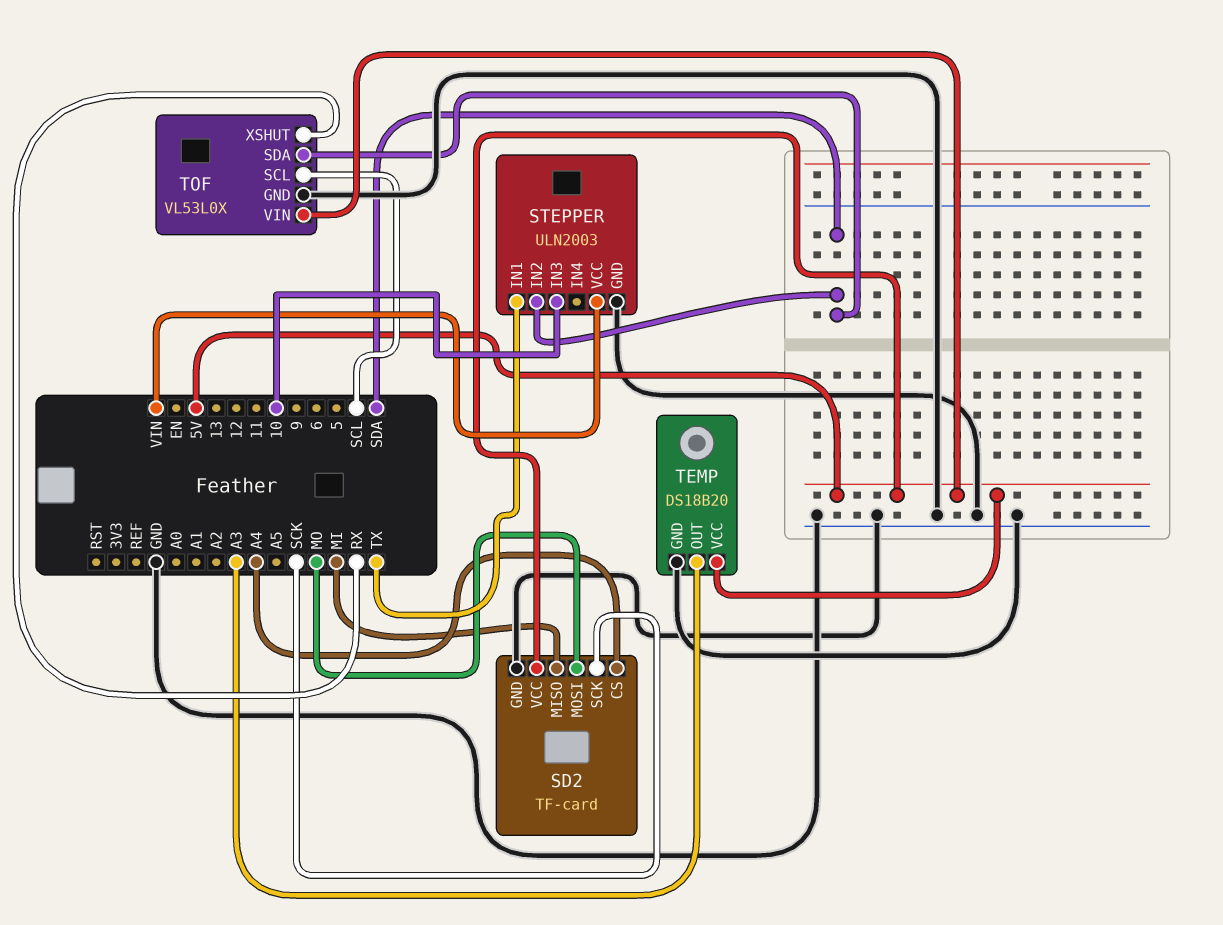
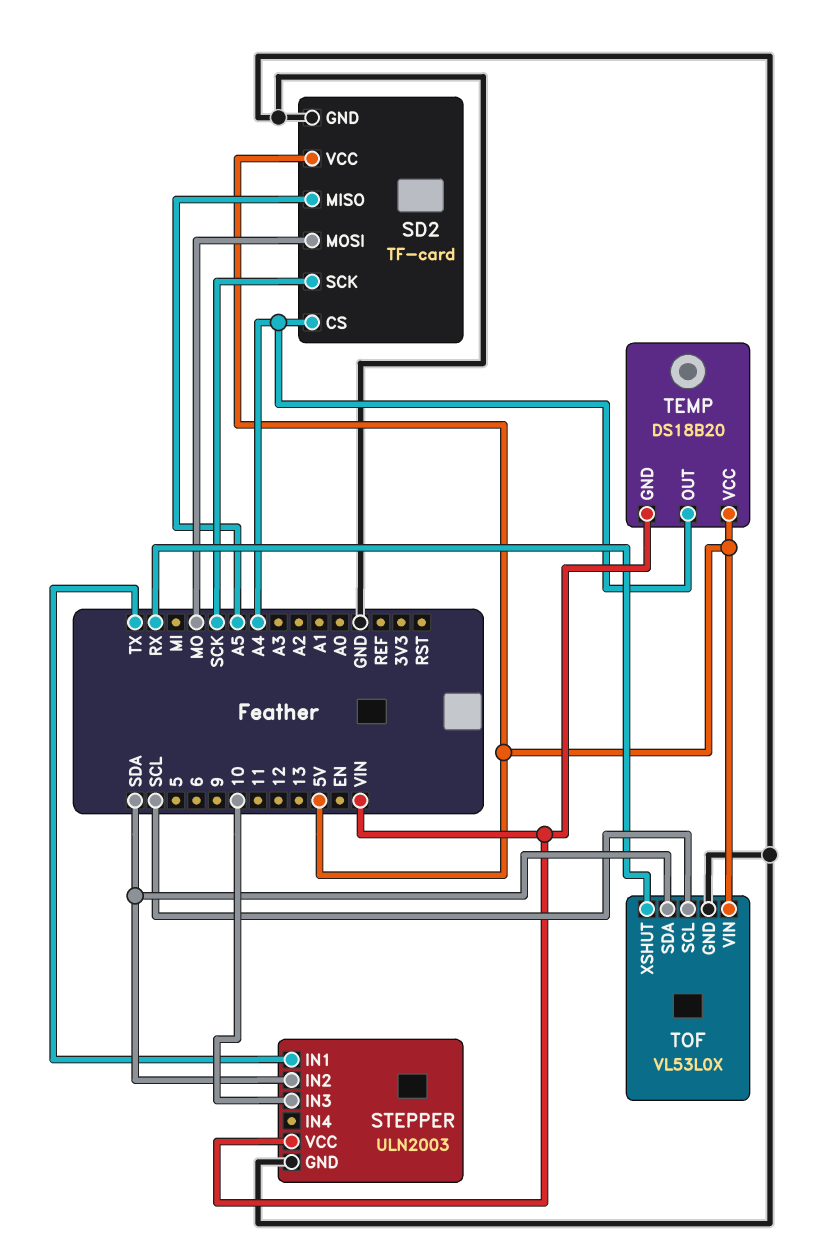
SD2 pin MISO: MI -> A5
TEMP pin GND: GND -> VIN
TEMP pin OUT: A3 -> A4

